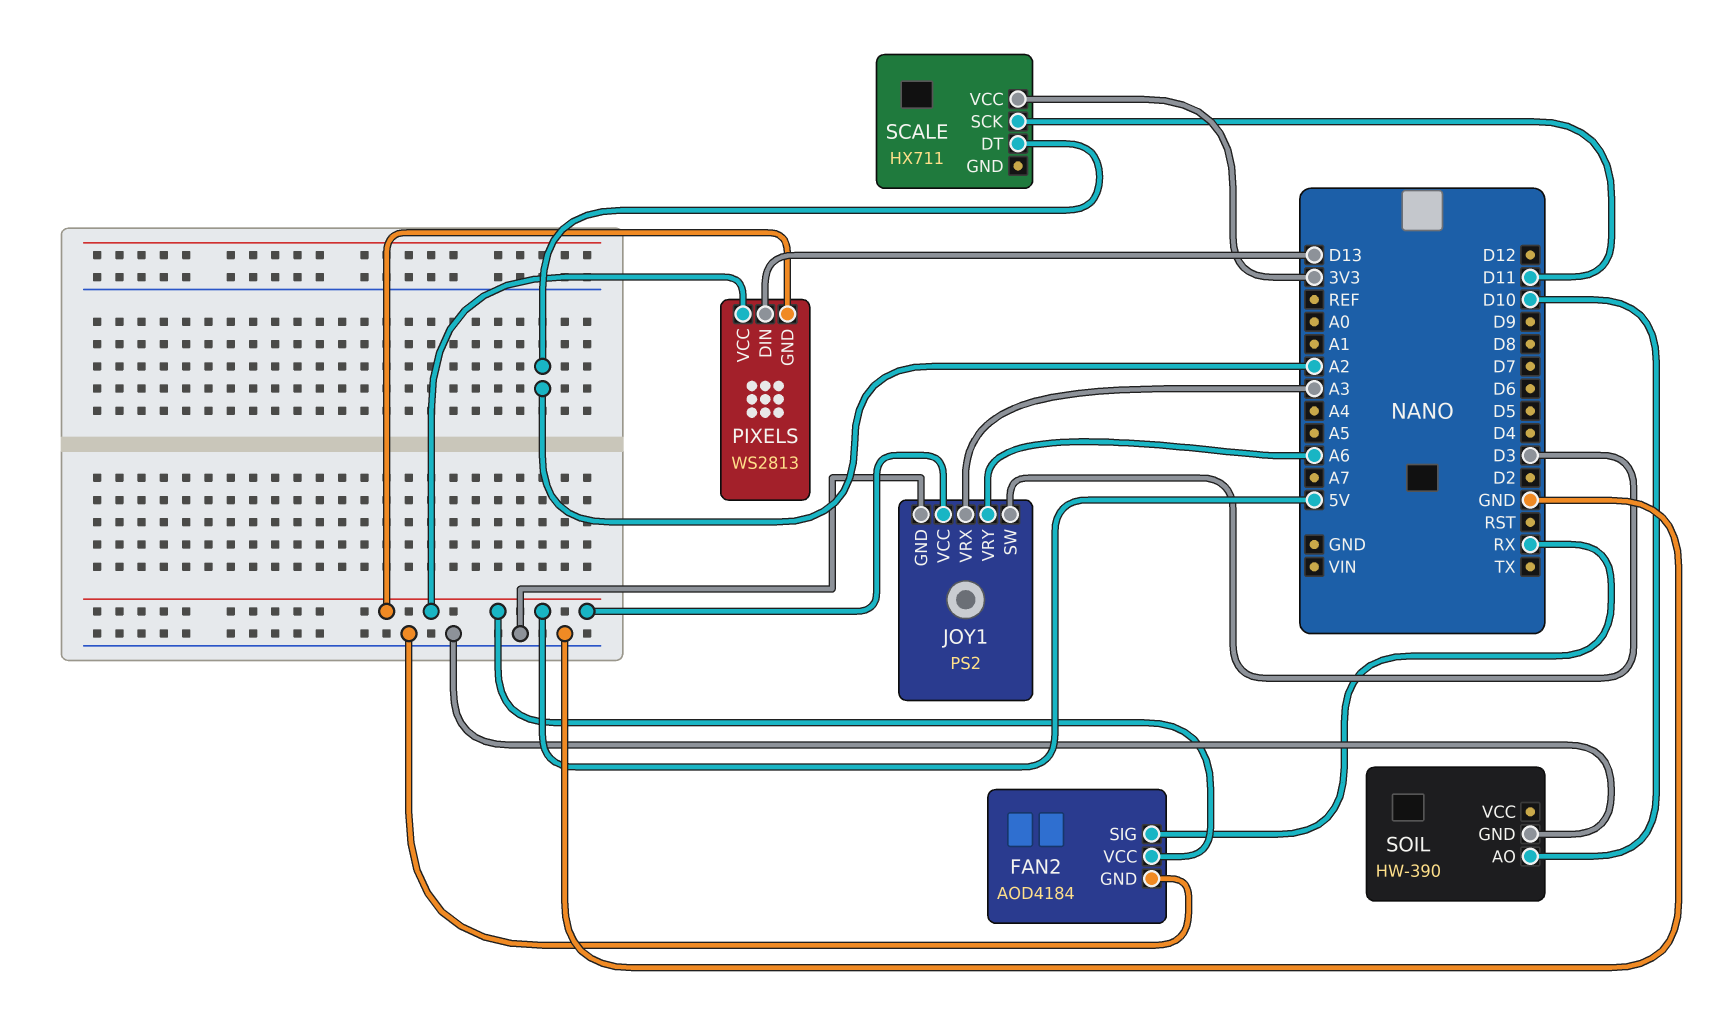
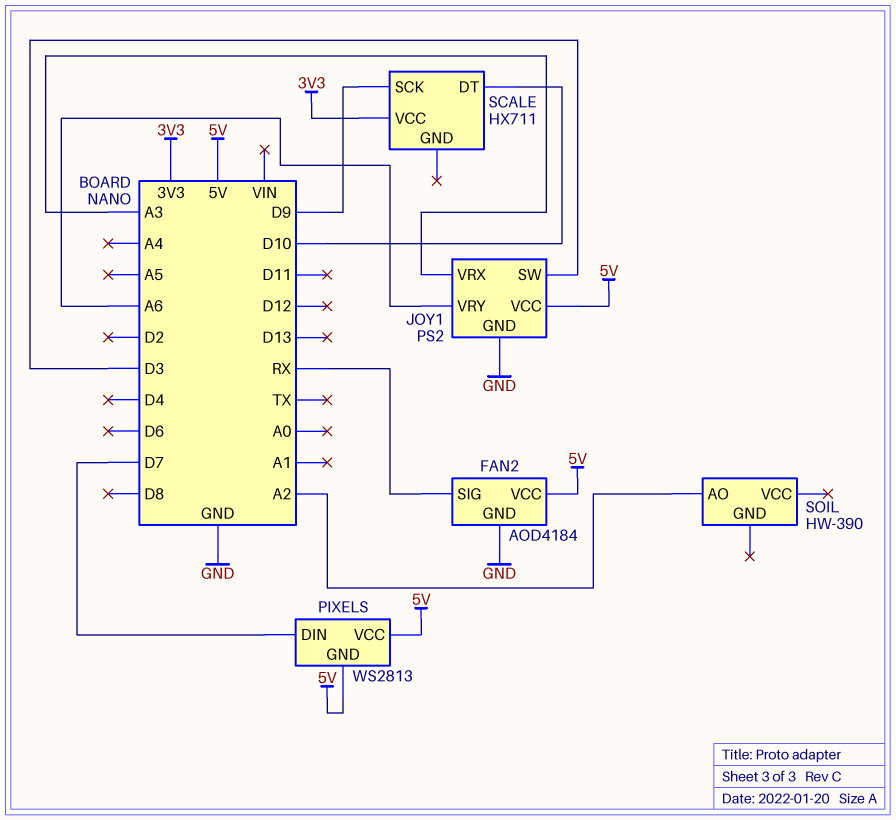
PIXELS pin DIN: D13 -> D7
SCALE pin DT: A2 -> D10
SCALE pin SCK: D11 -> D9
SOIL pin AO: D10 -> A2
SOIL pin GND: GND -> none

